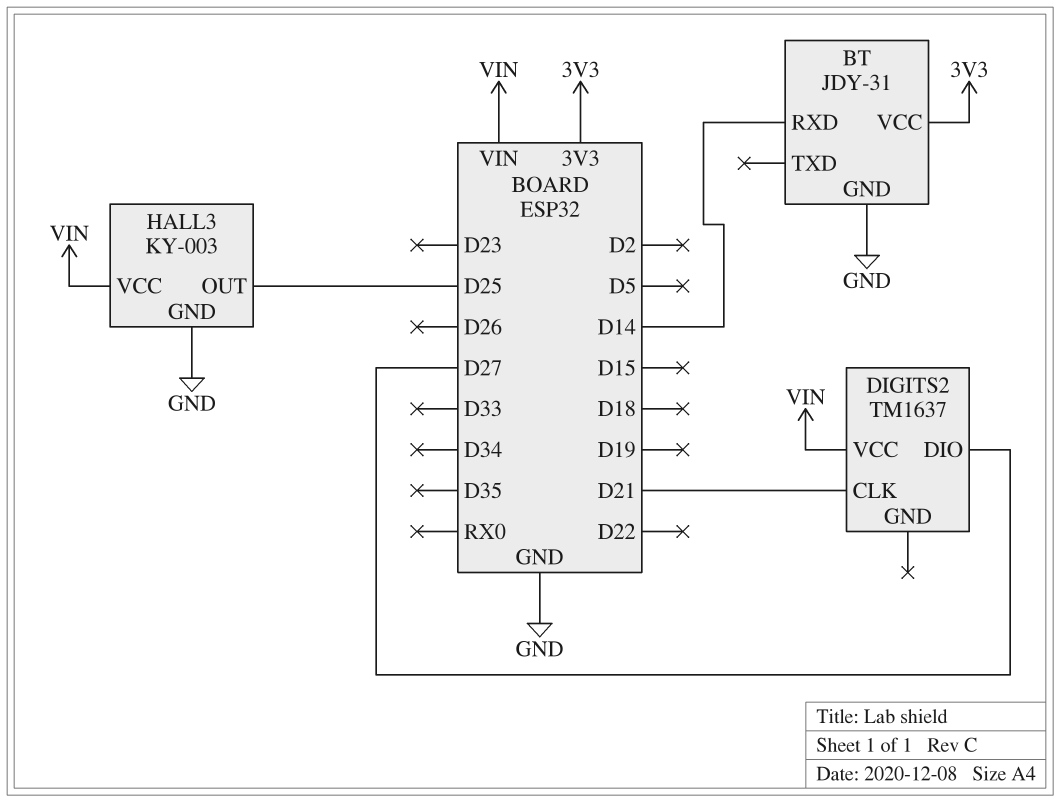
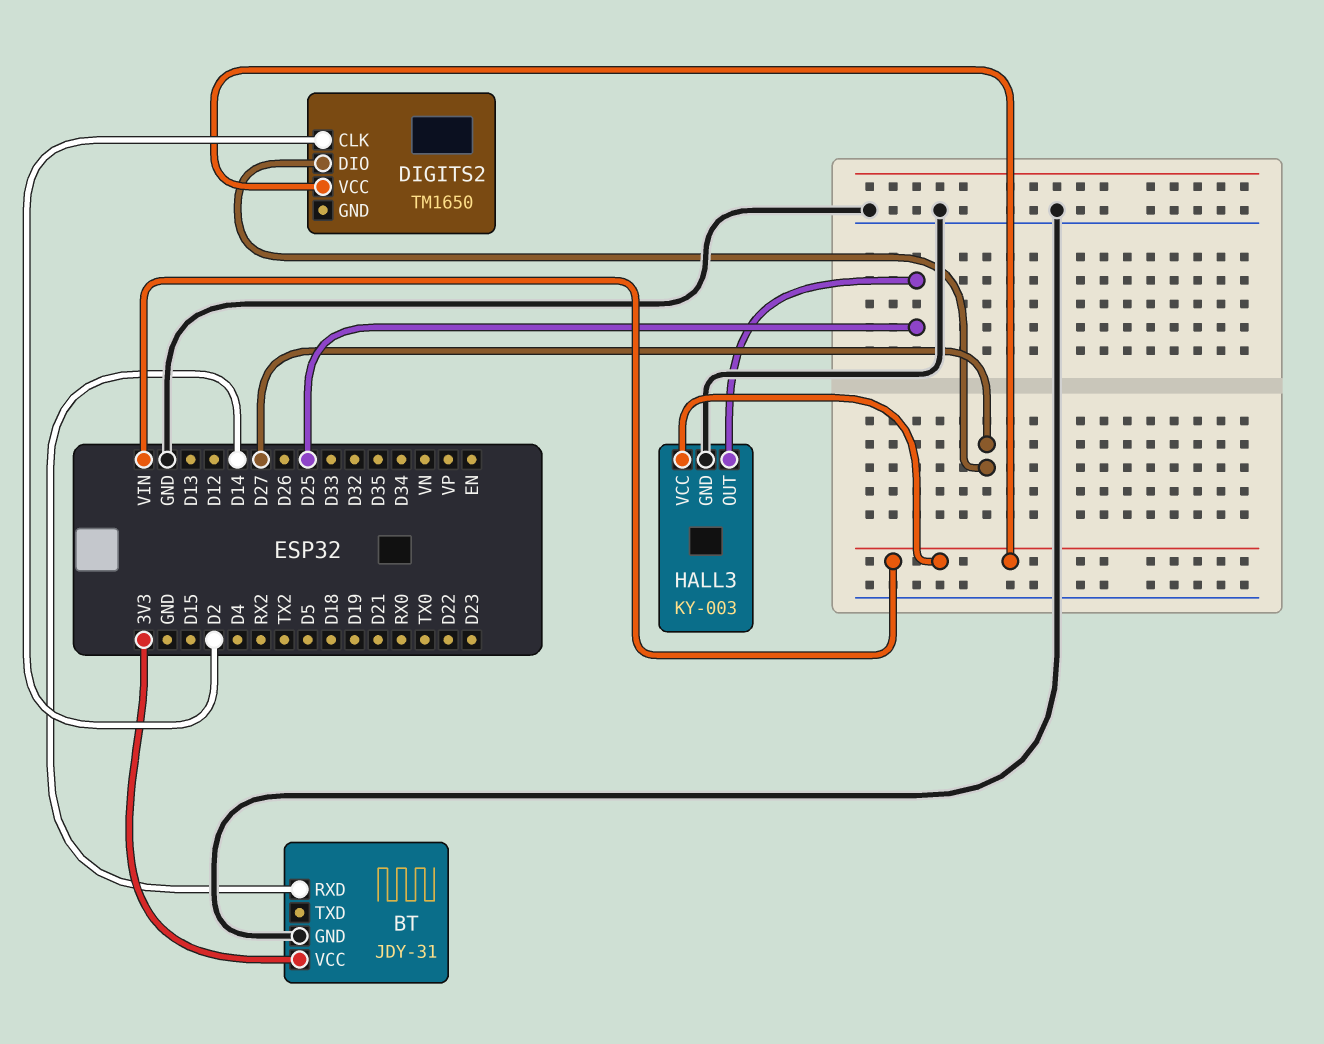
DIGITS2: TM1637 -> TM1650
DIGITS2 pin CLK: D21 -> D2

